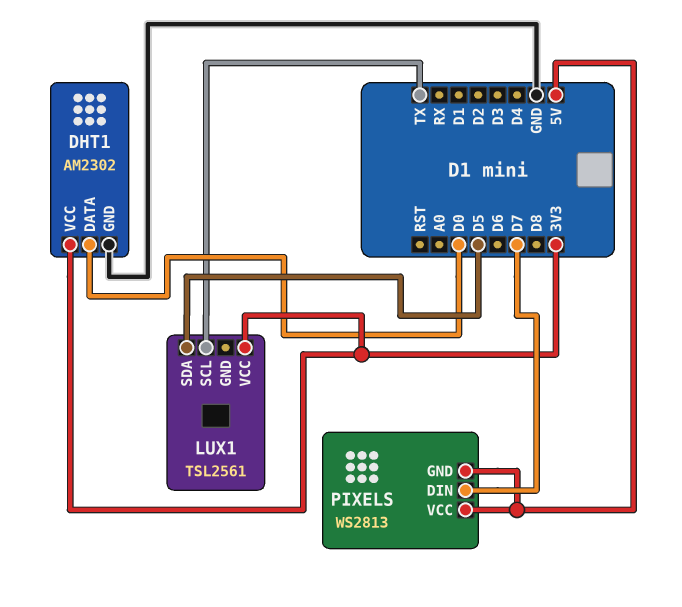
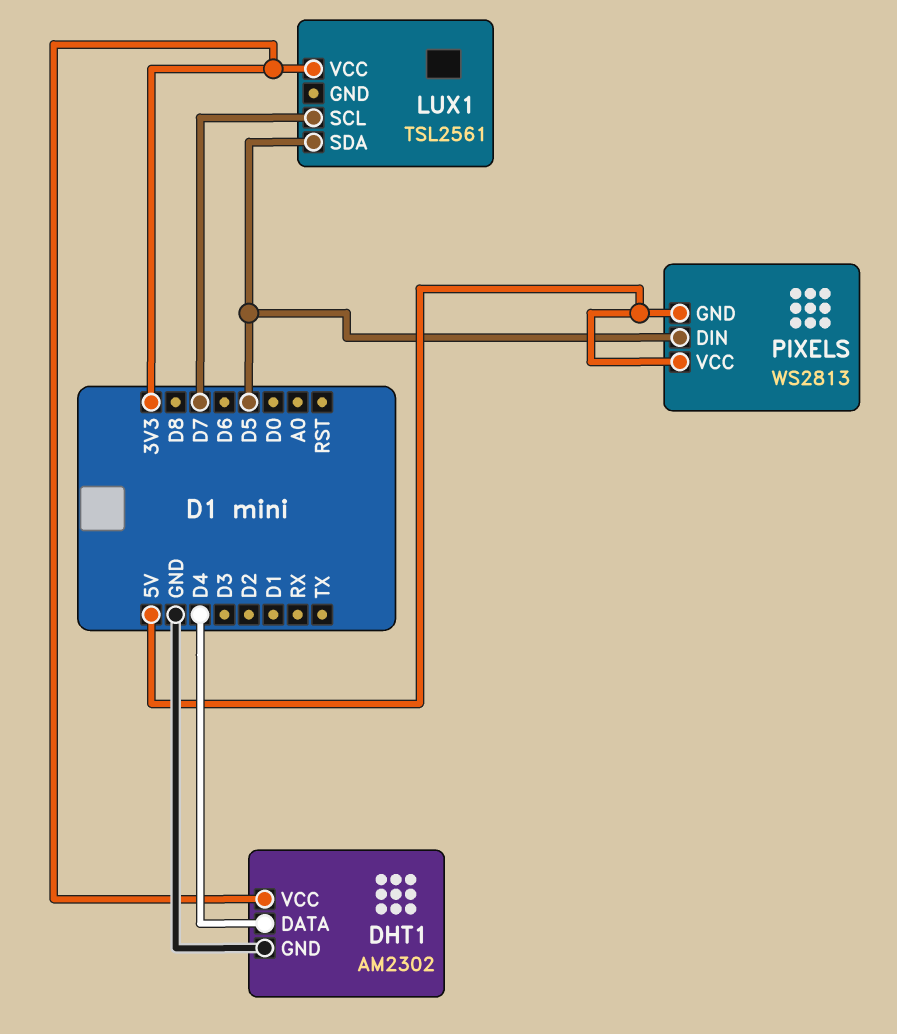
DHT1 pin DATA: D0 -> D4
LUX1 pin SCL: TX -> D7
PIXELS pin DIN: D7 -> D5

